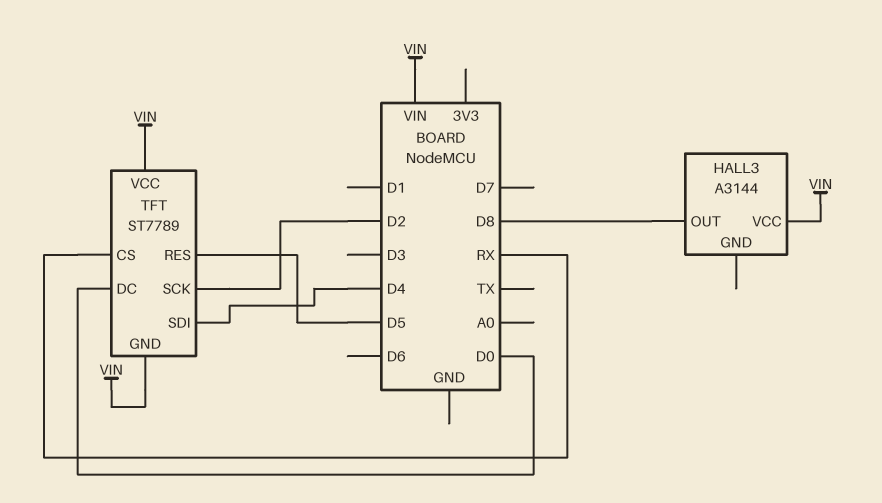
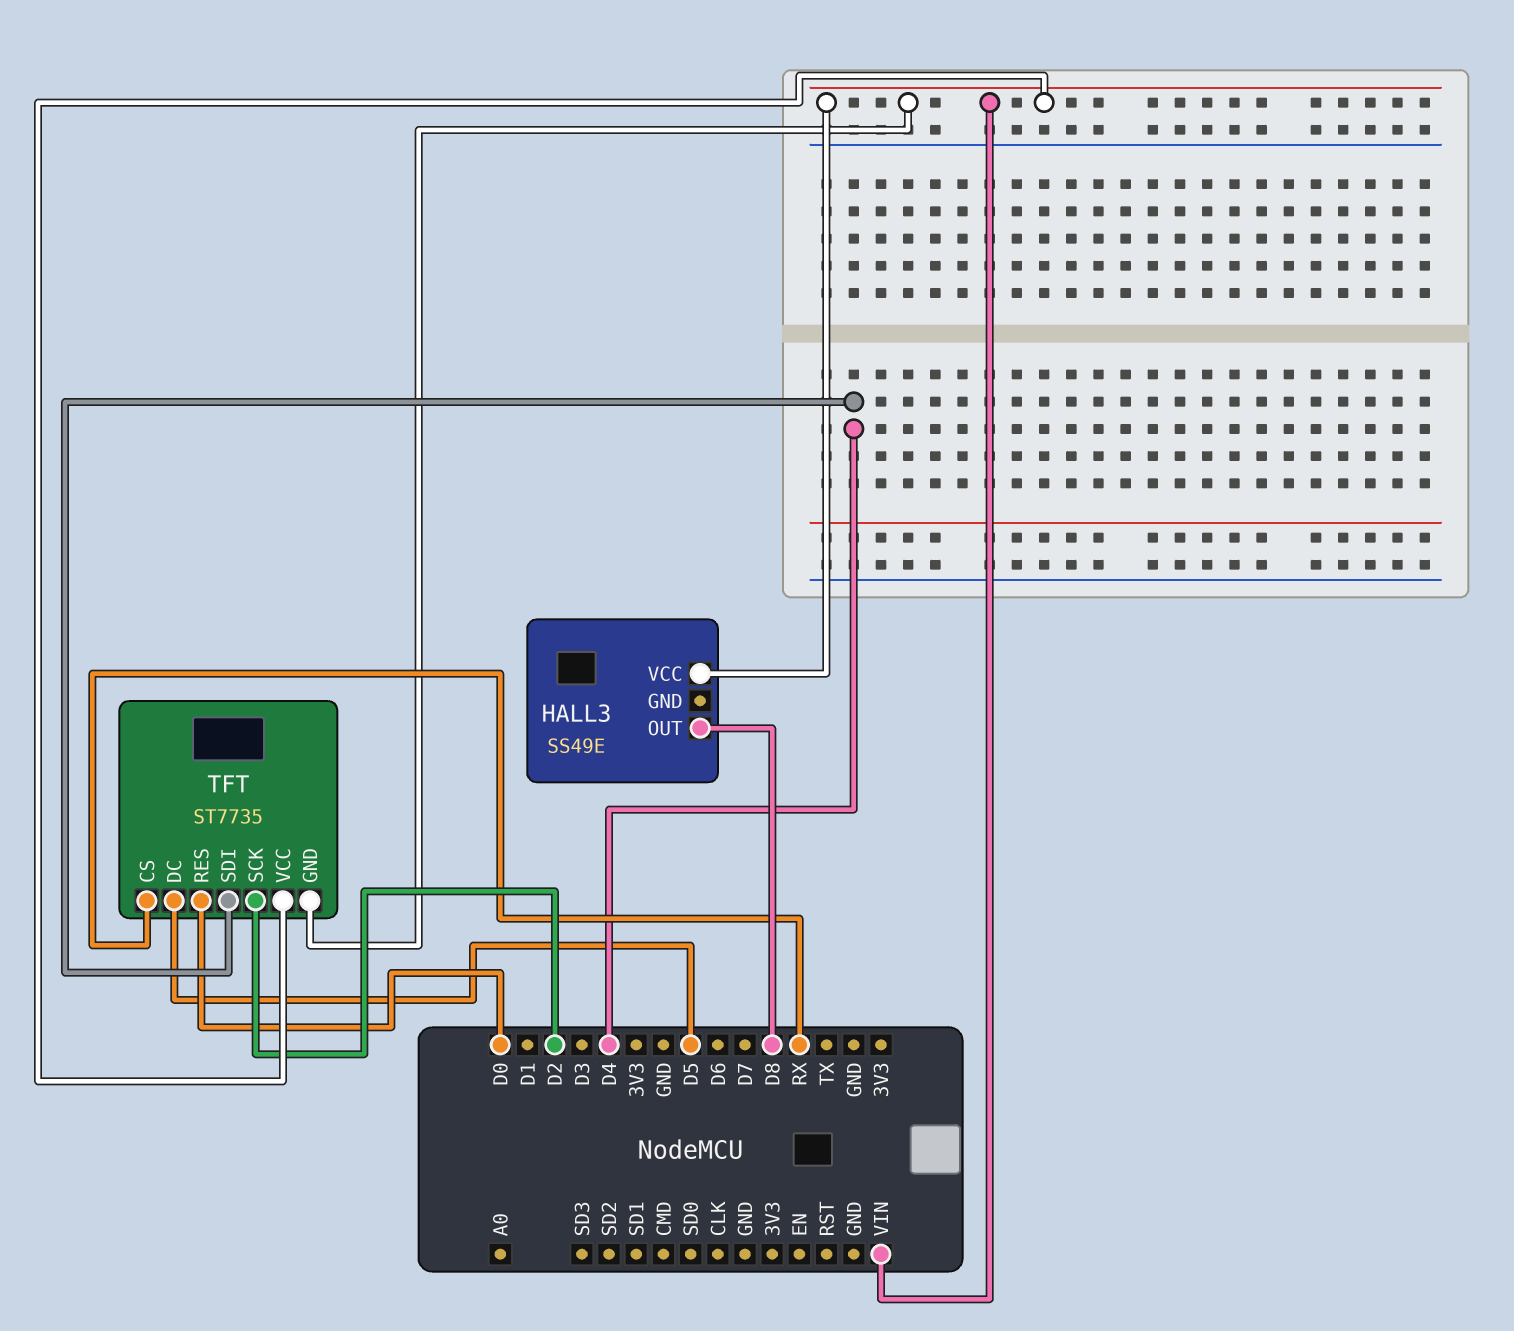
HALL3: A3144 -> SS49E
TFT: ST7789 -> ST7735
TFT pin DC: D0 -> D5
TFT pin RES: D5 -> D0

